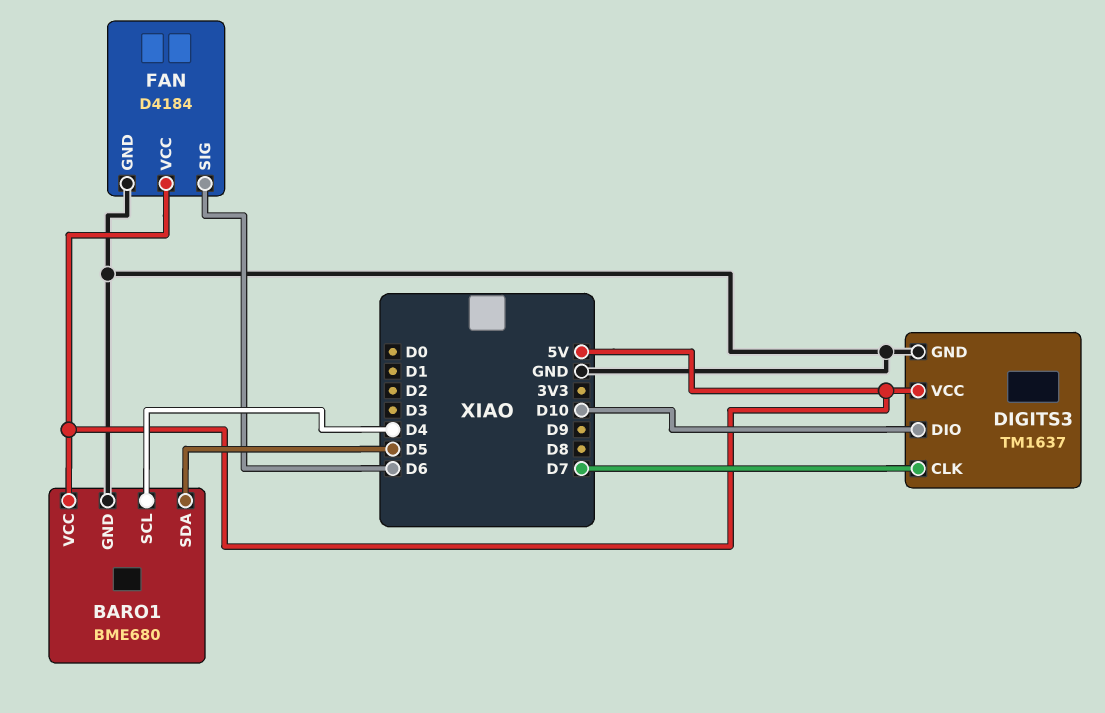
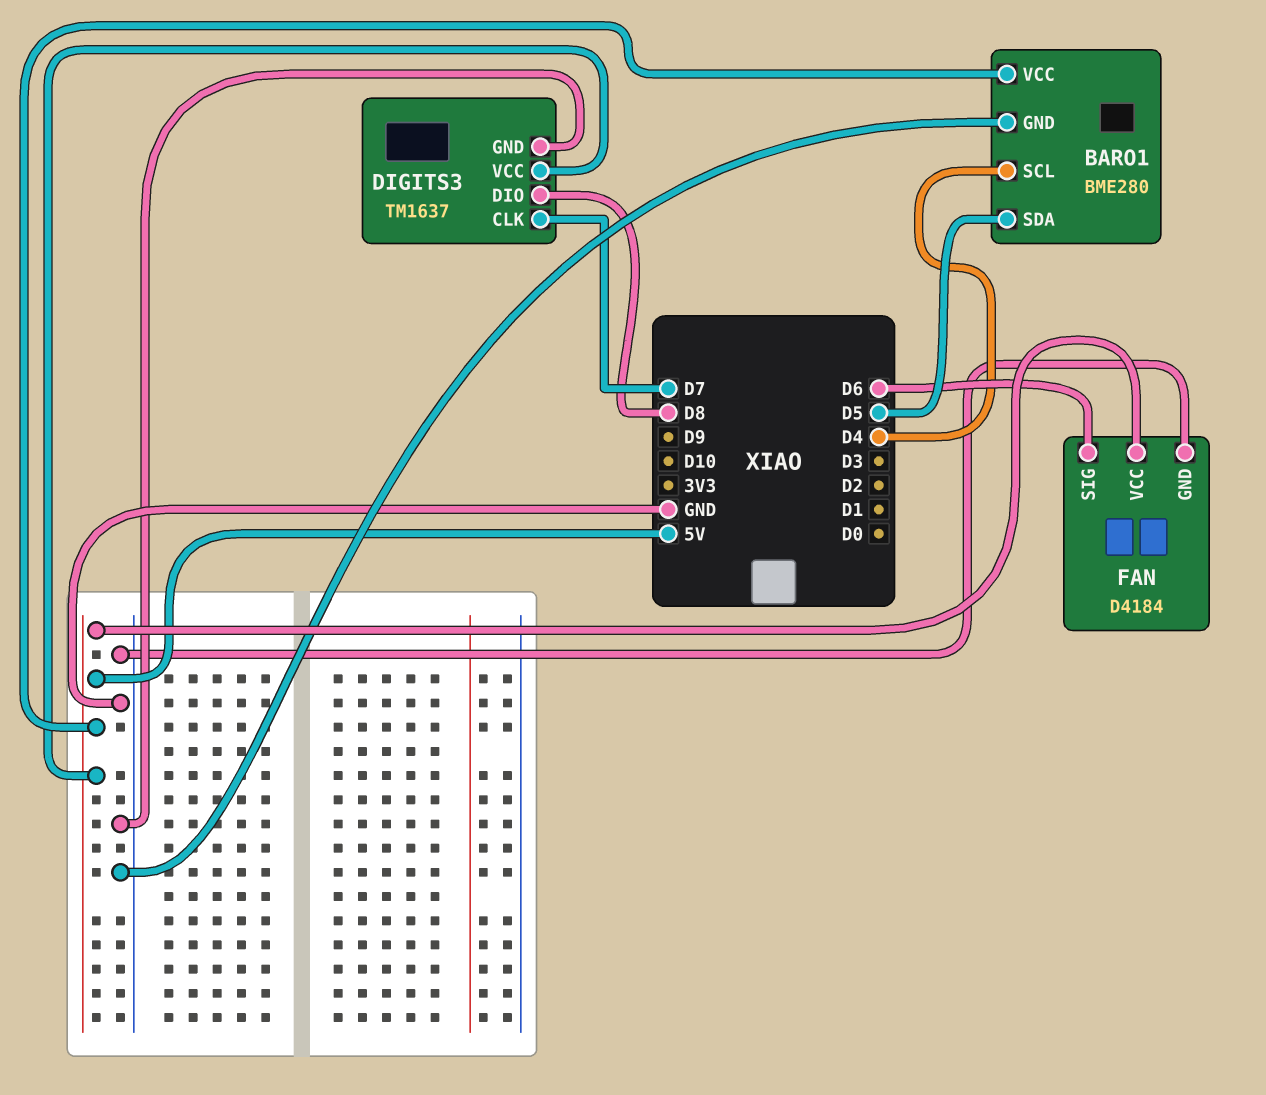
BARO1: BME680 -> BME280
DIGITS3 pin DIO: D10 -> D8

